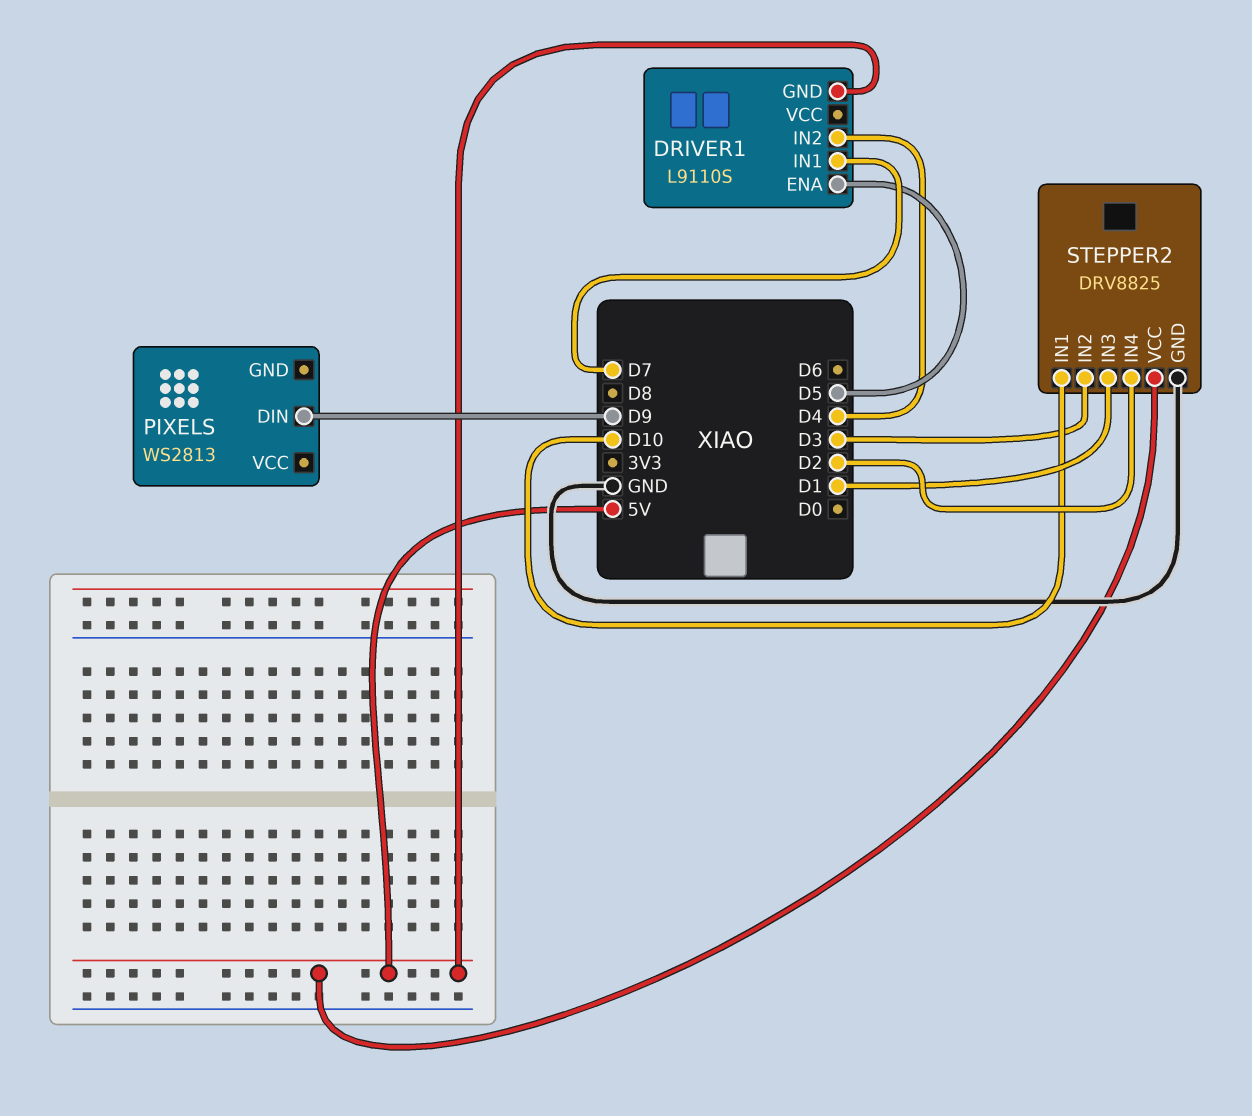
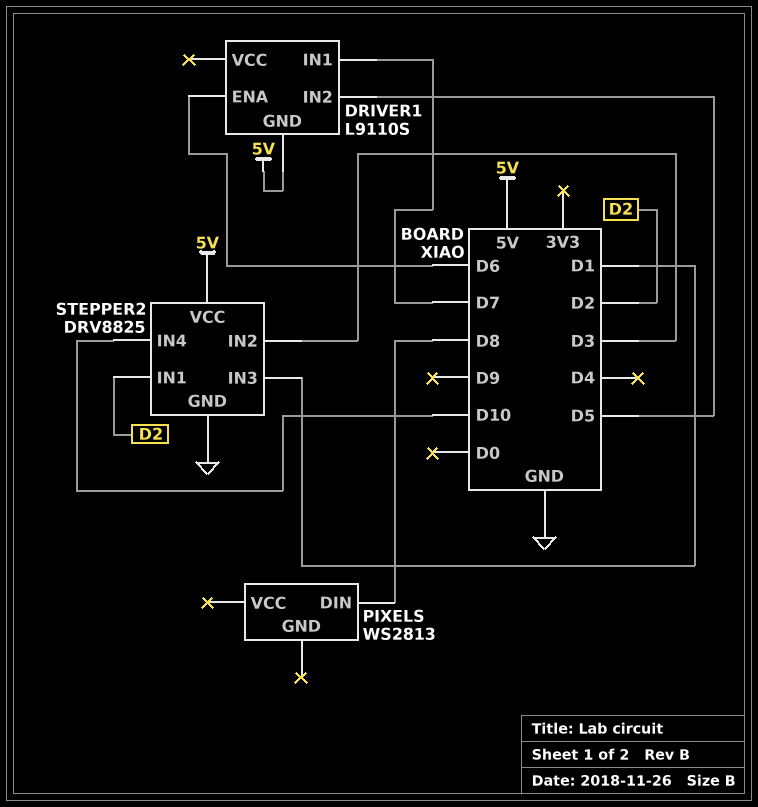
DRIVER1 pin ENA: D5 -> D6
DRIVER1 pin IN2: D4 -> D5
PIXELS pin DIN: D9 -> D8
STEPPER2 pin IN1: D10 -> D2
STEPPER2 pin IN4: D2 -> D10

